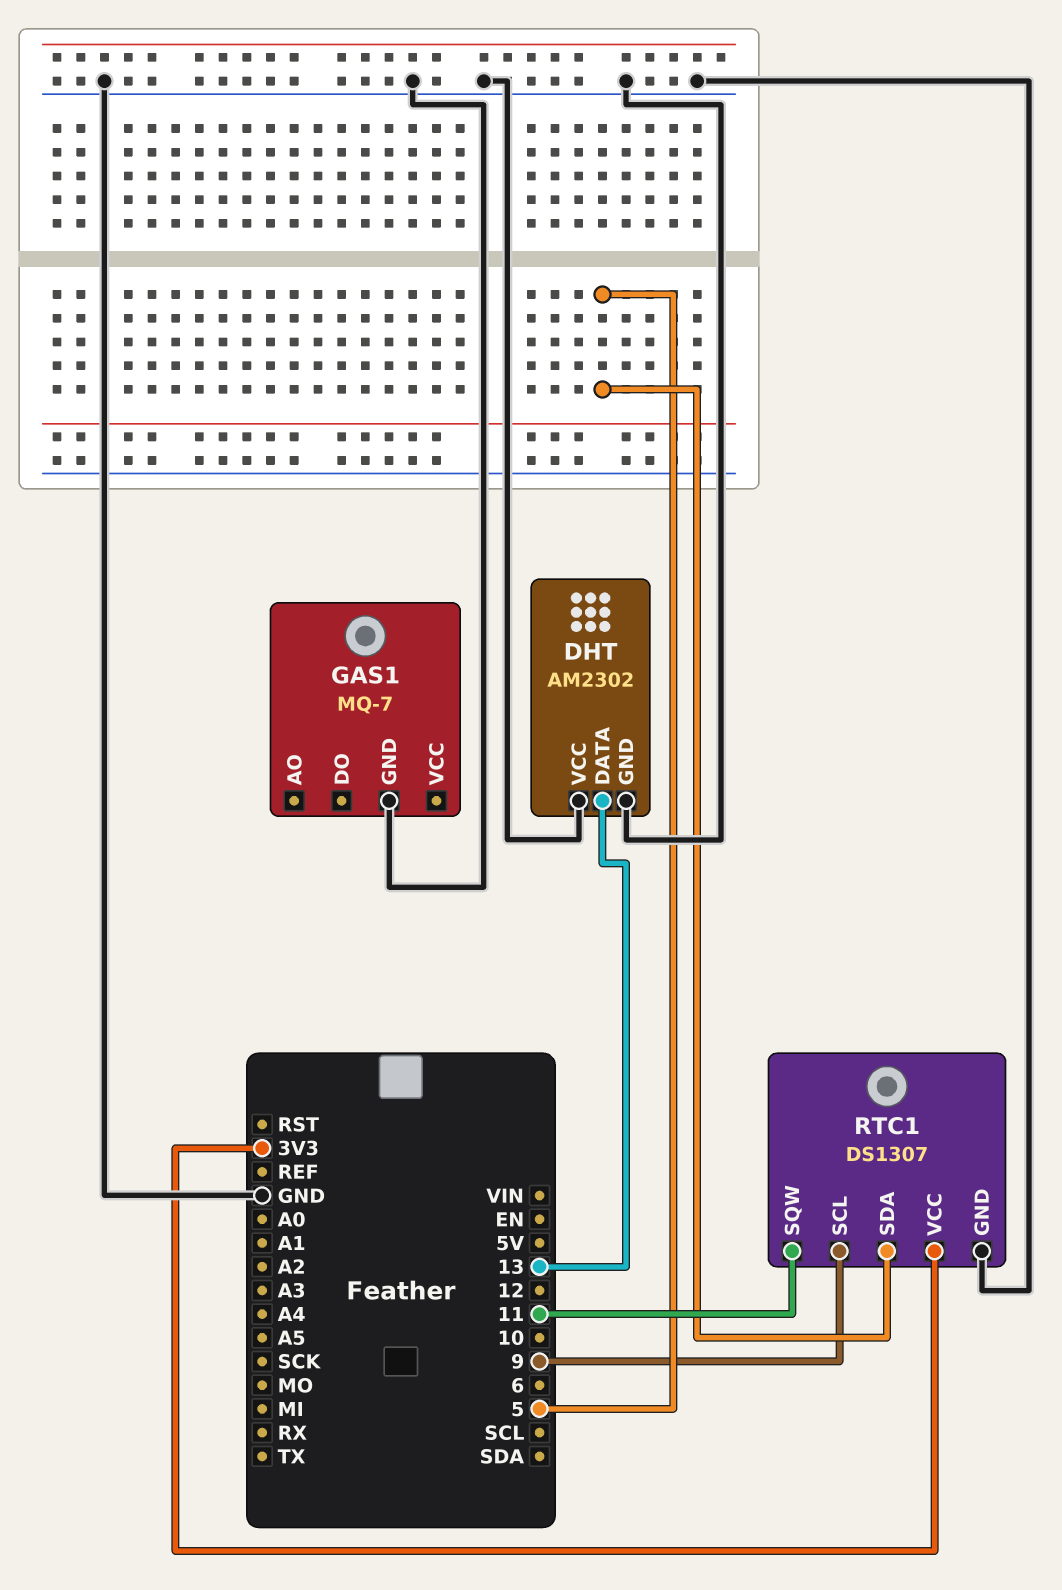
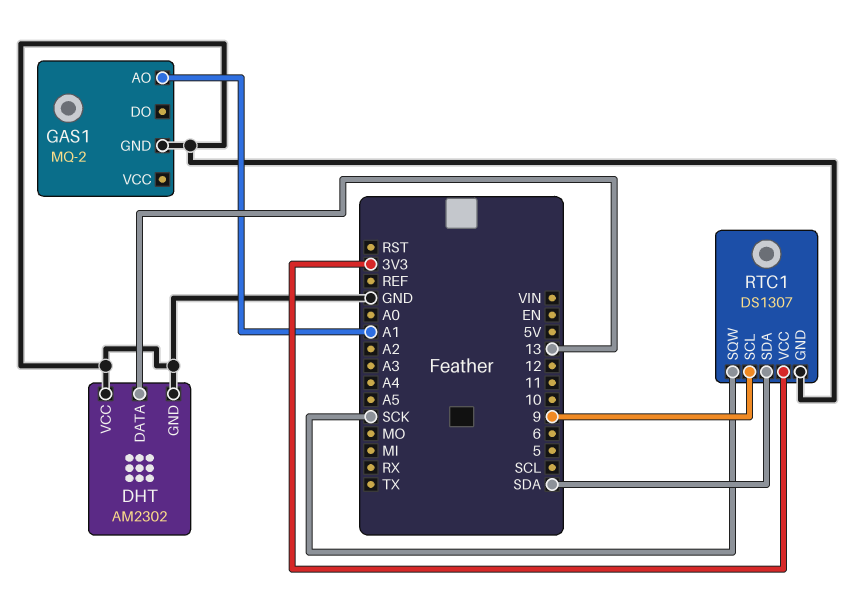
GAS1: MQ-7 -> MQ-2
GAS1 pin AO: none -> A1
RTC1 pin SDA: 5 -> SDA
RTC1 pin SQW: 11 -> SCK

